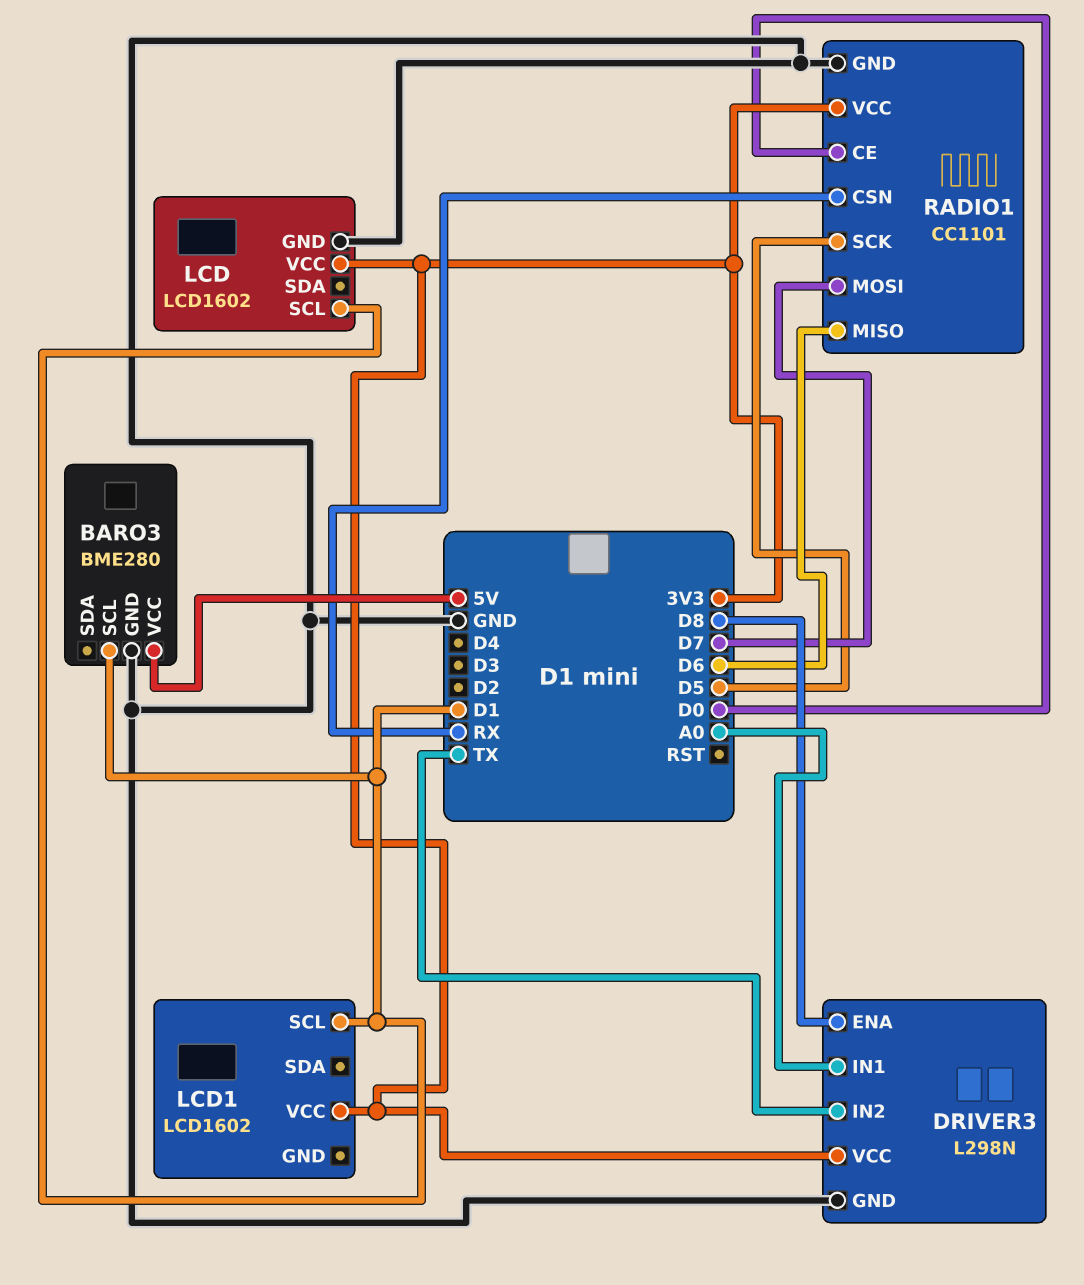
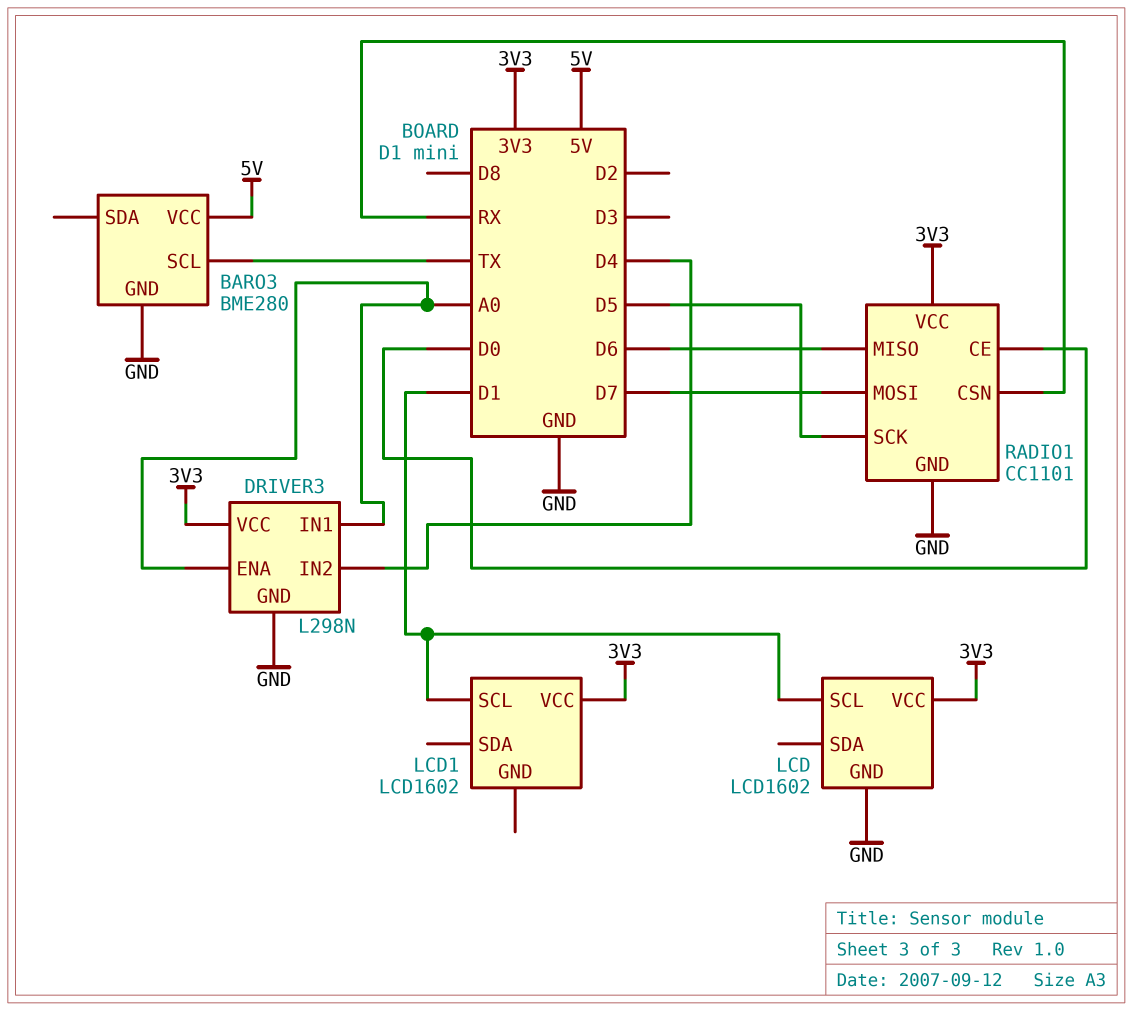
BARO3 pin SCL: D1 -> TX
DRIVER3 pin ENA: D8 -> A0
DRIVER3 pin IN2: TX -> D4

